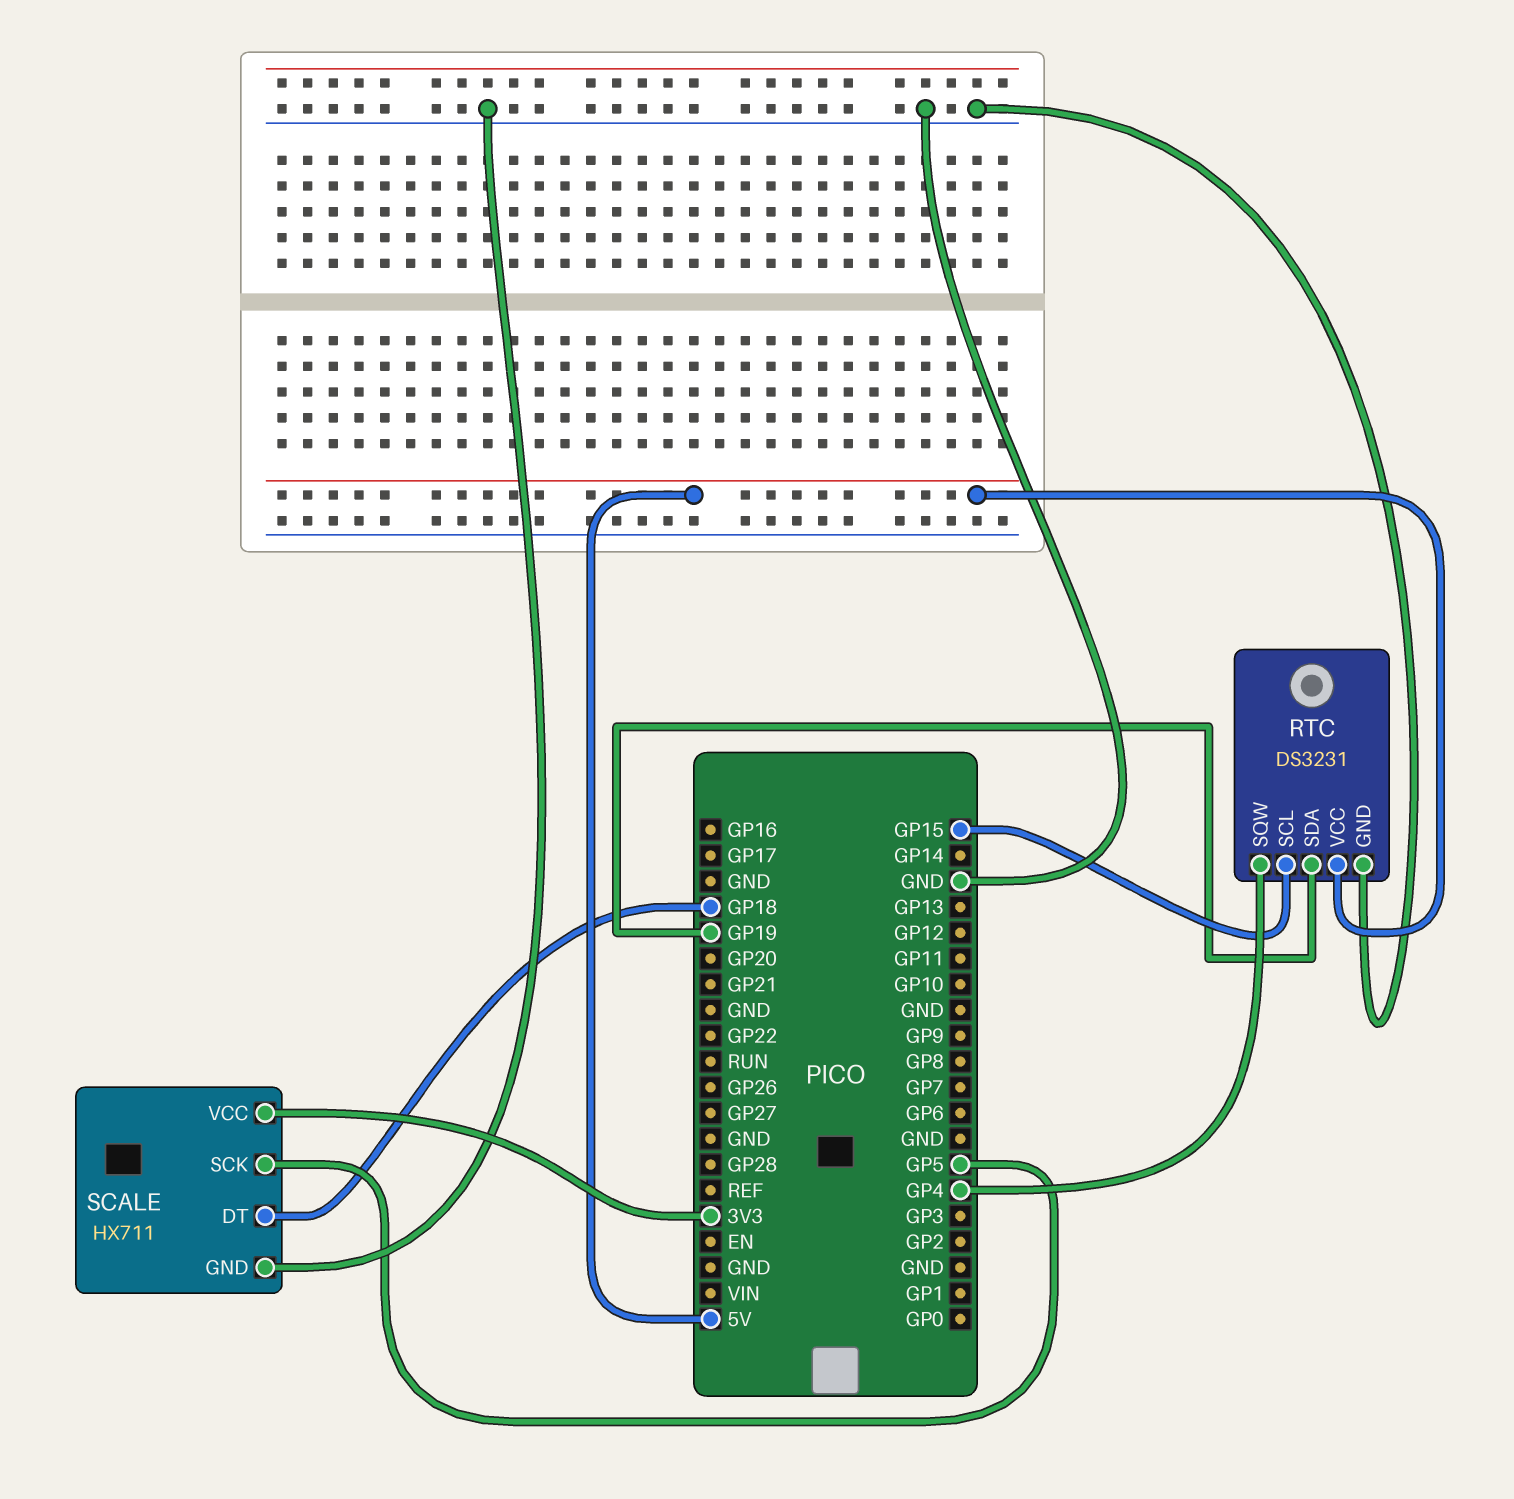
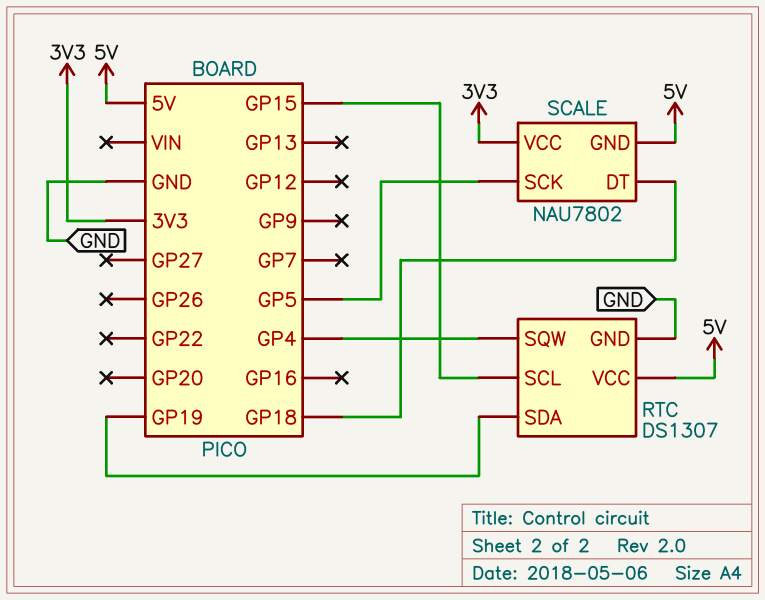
RTC: DS3231 -> DS1307
SCALE: HX711 -> NAU7802
SCALE pin GND: GND -> 5V

